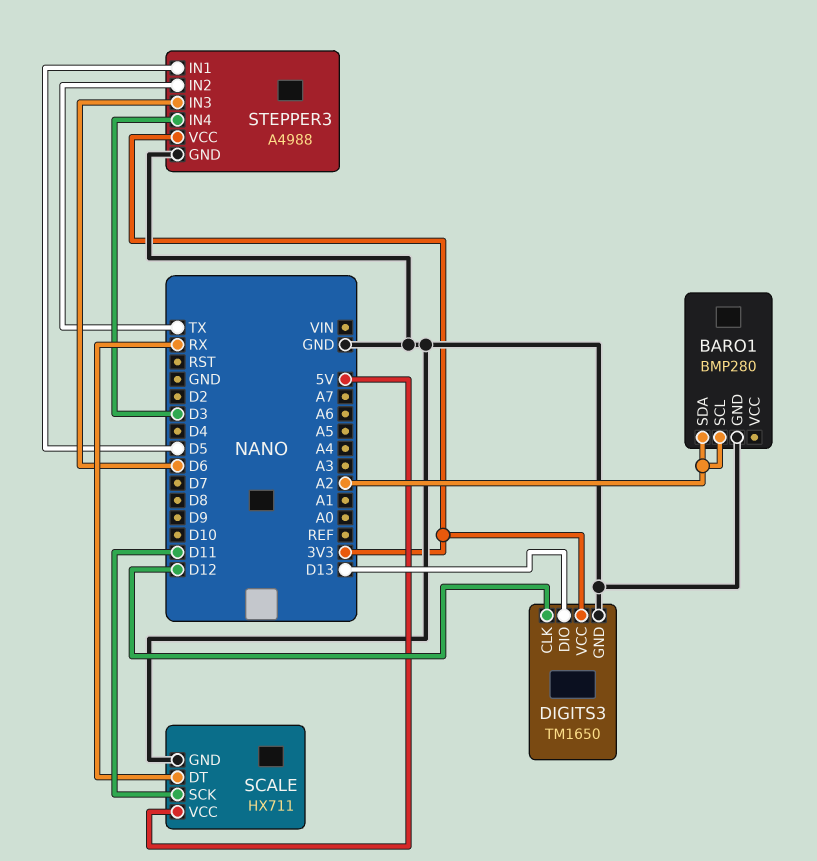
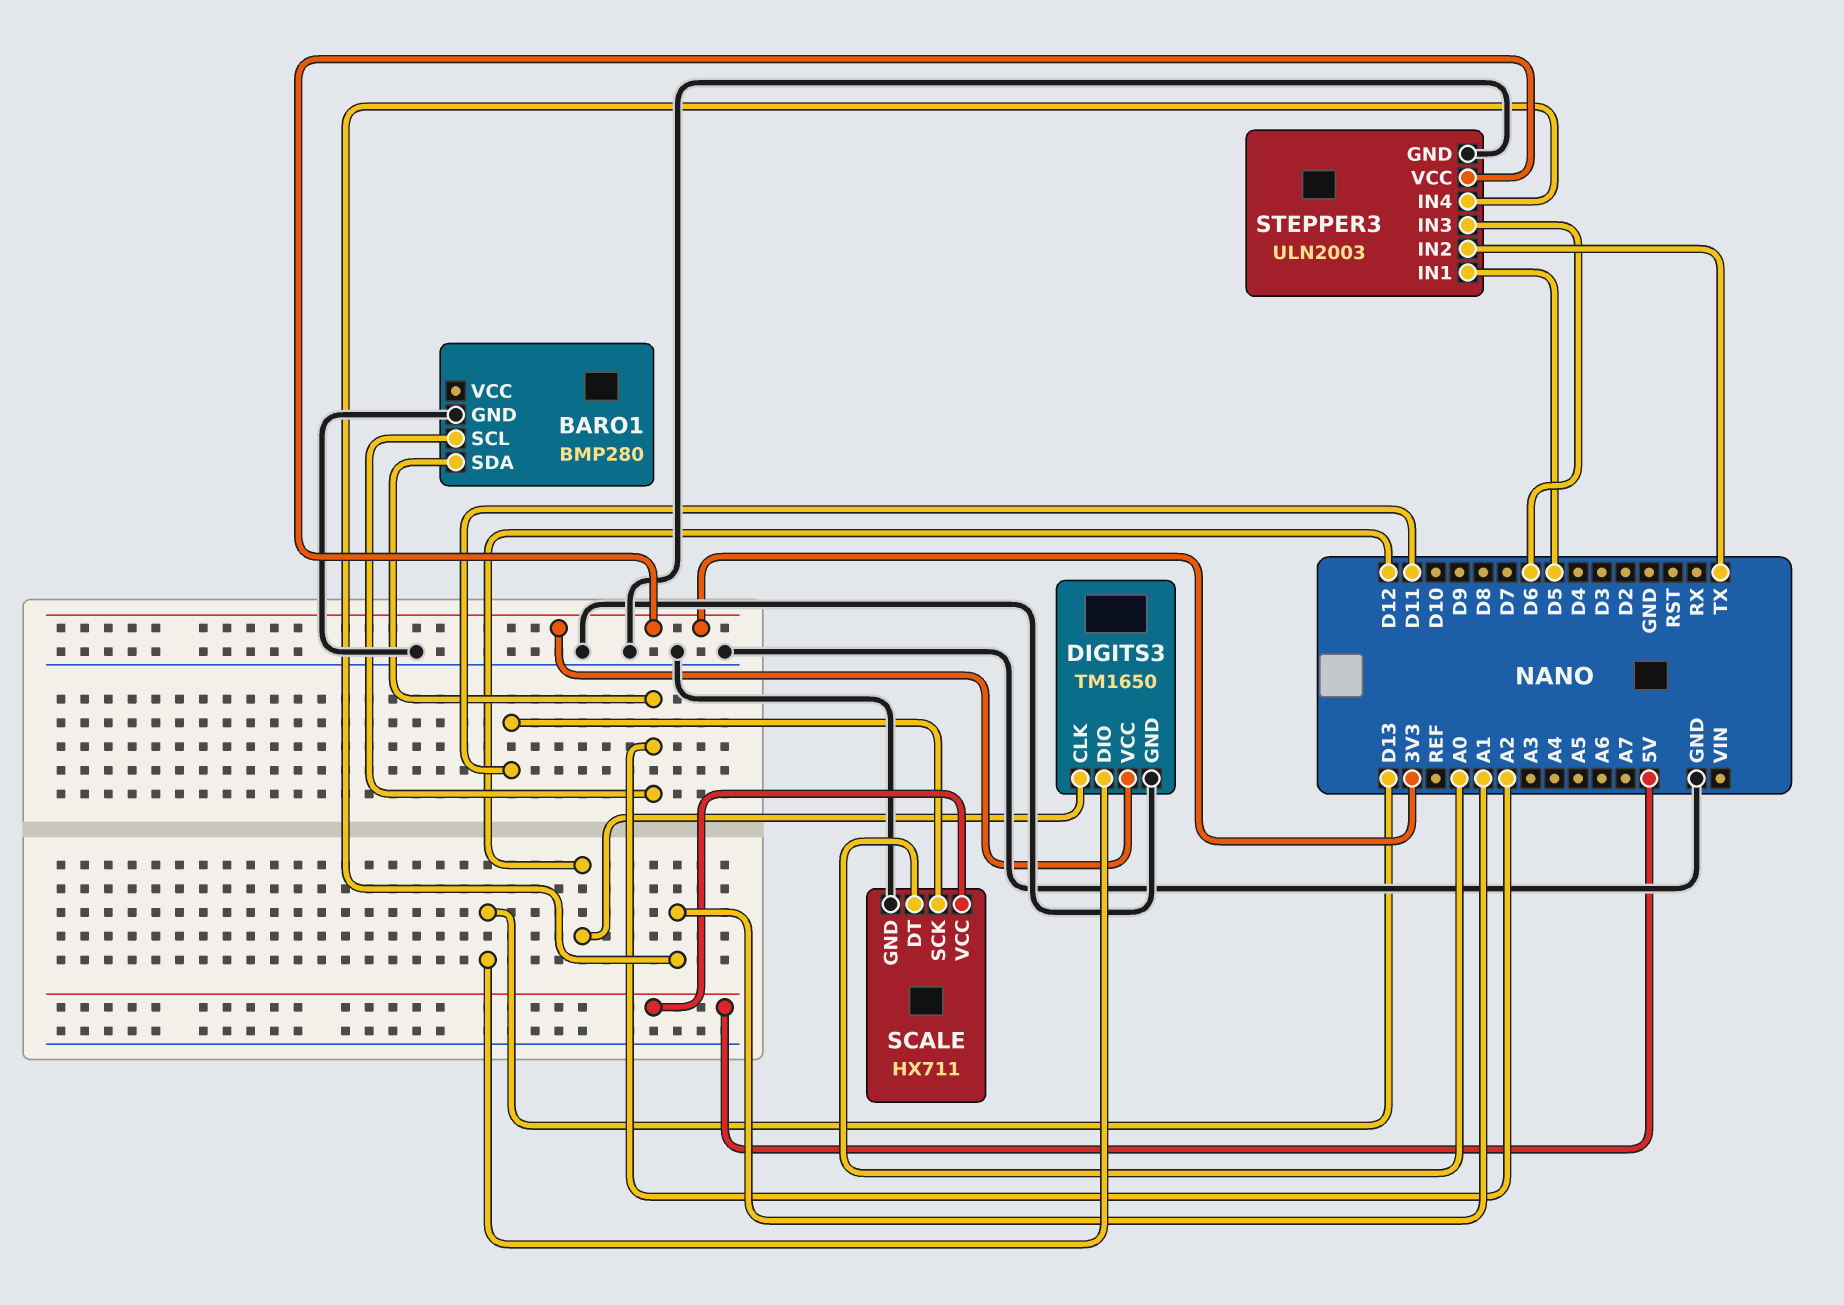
SCALE pin DT: RX -> A0
STEPPER3: A4988 -> ULN2003
STEPPER3 pin IN4: D3 -> A1

